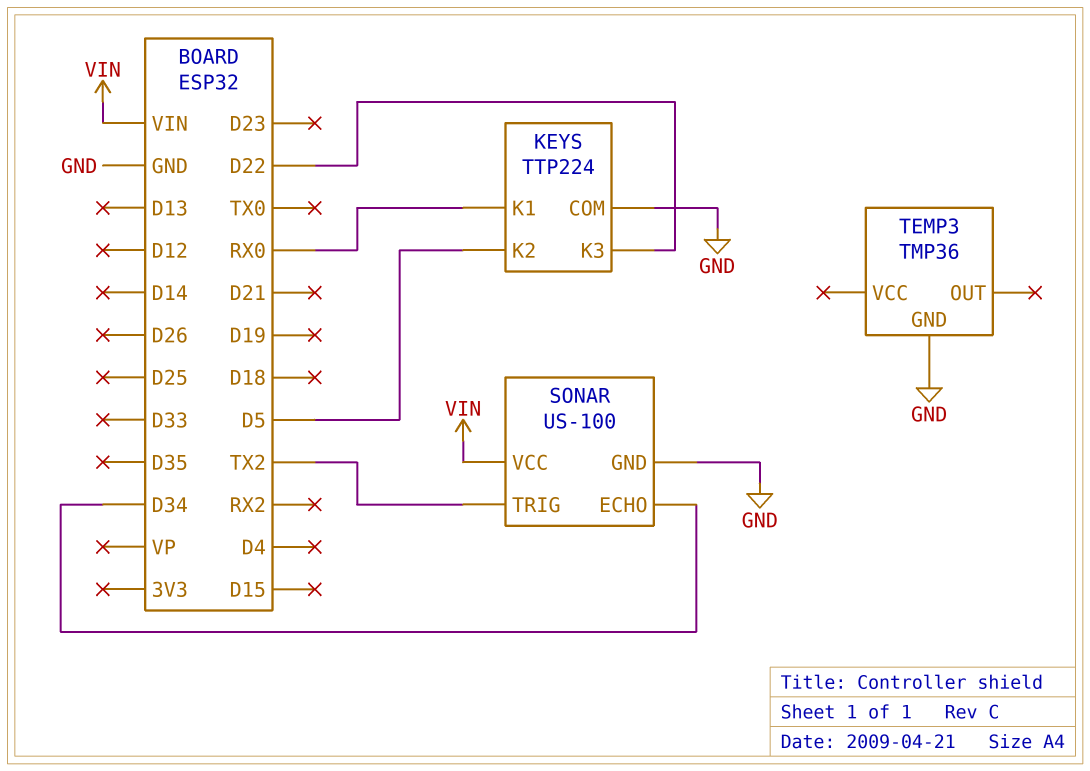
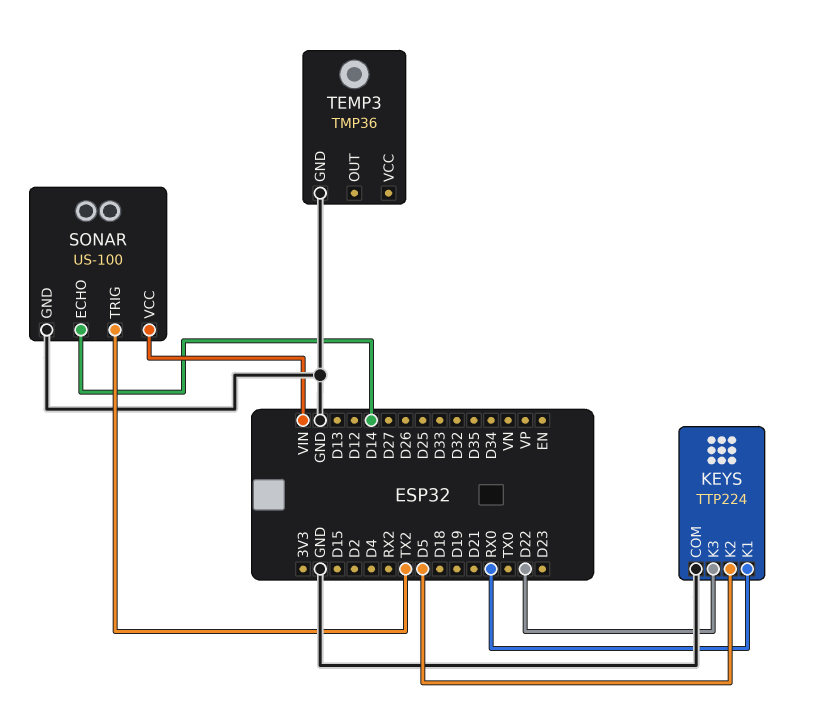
SONAR pin ECHO: D34 -> D14

